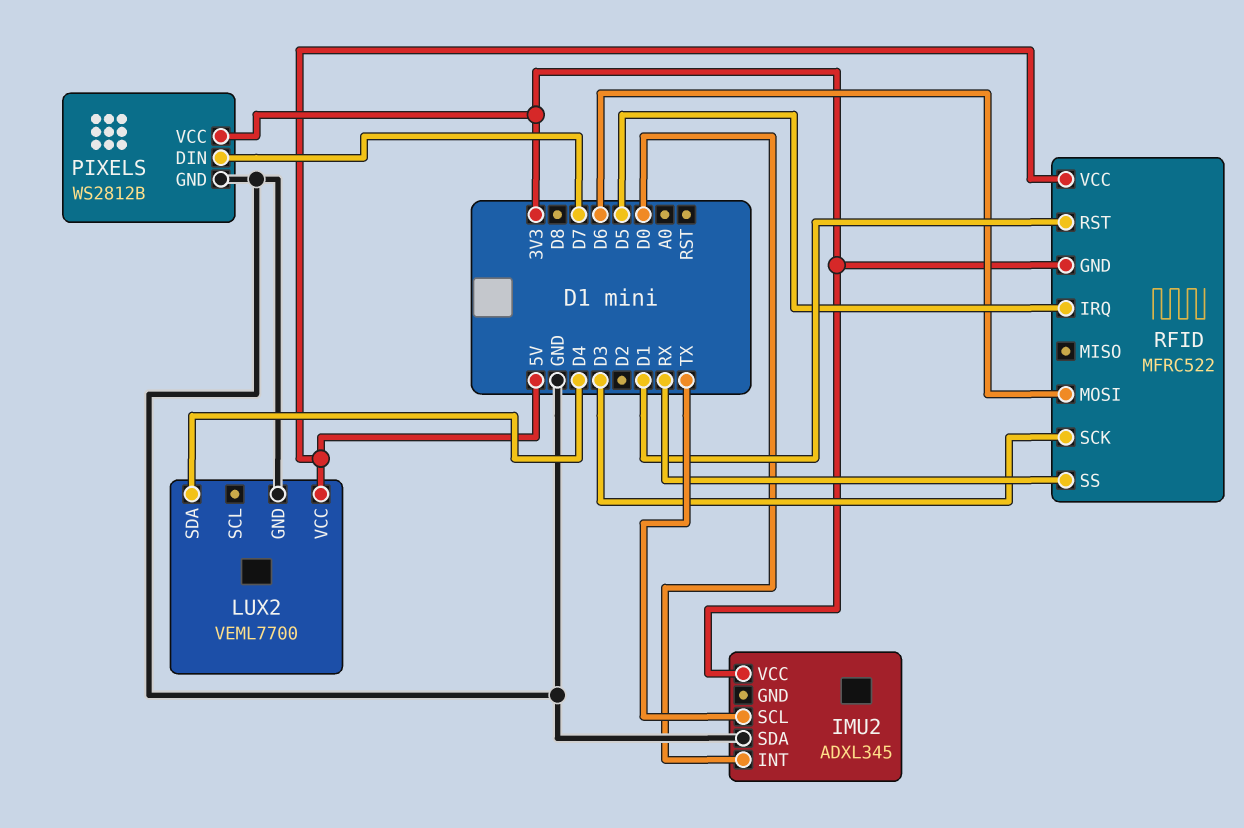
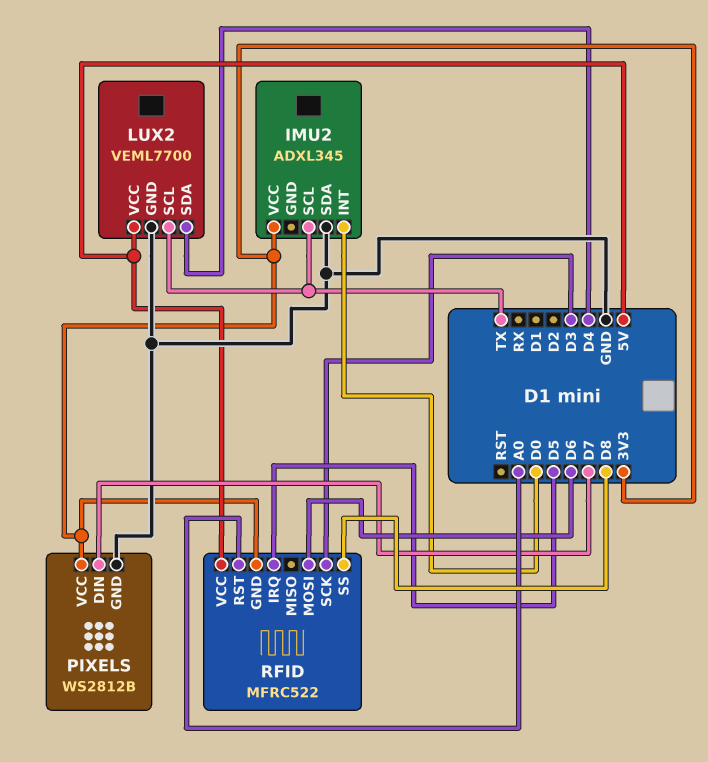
LUX2 pin SCL: none -> TX
RFID pin RST: D1 -> A0
RFID pin SS: RX -> D8

